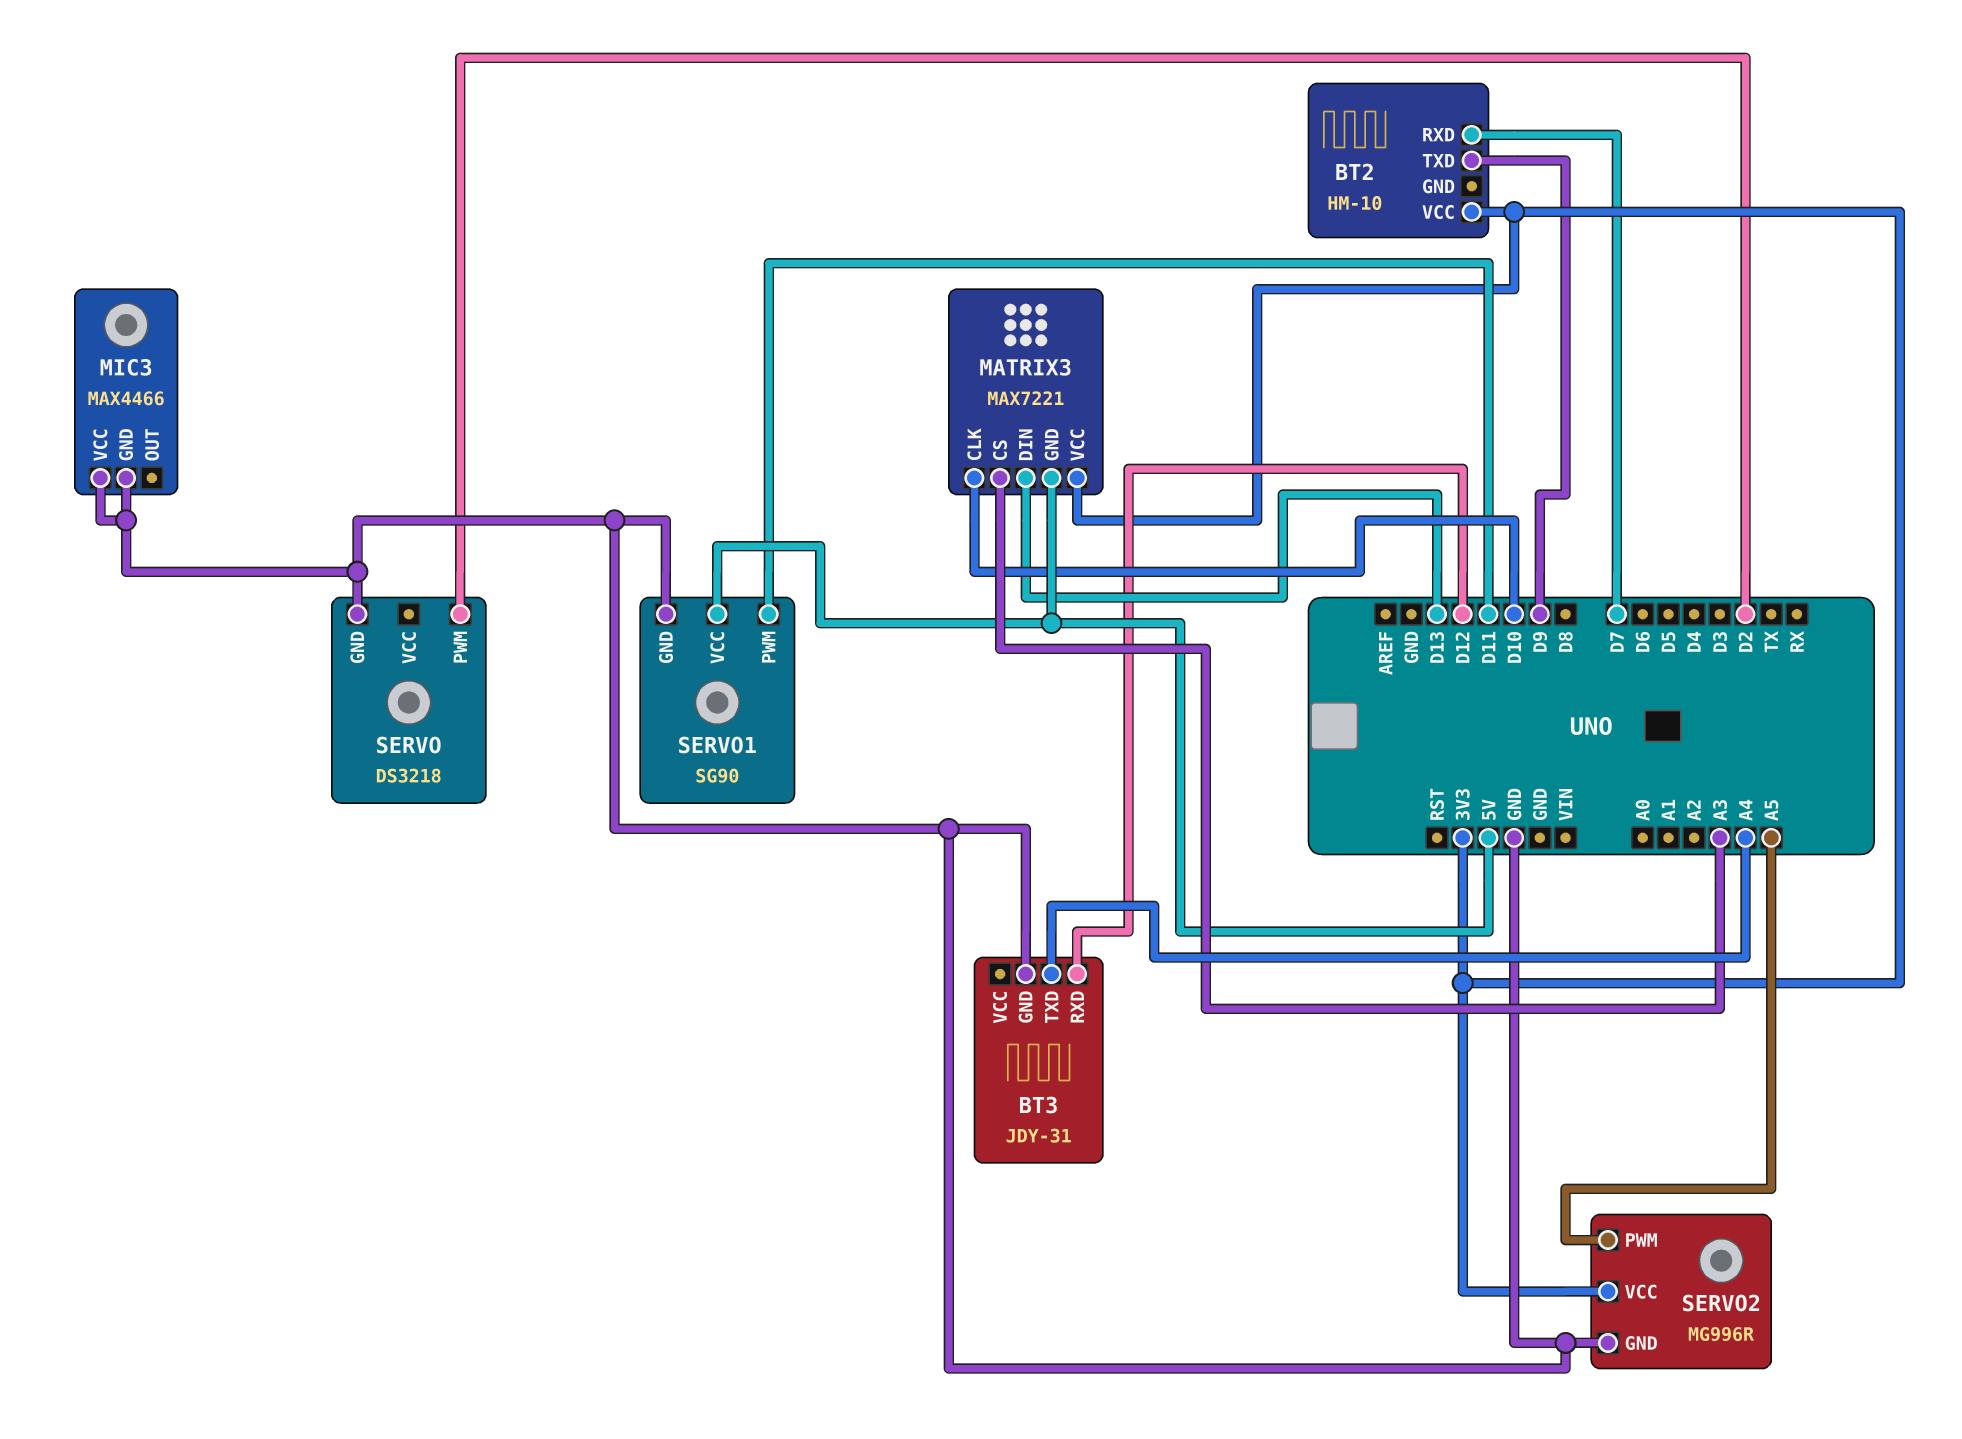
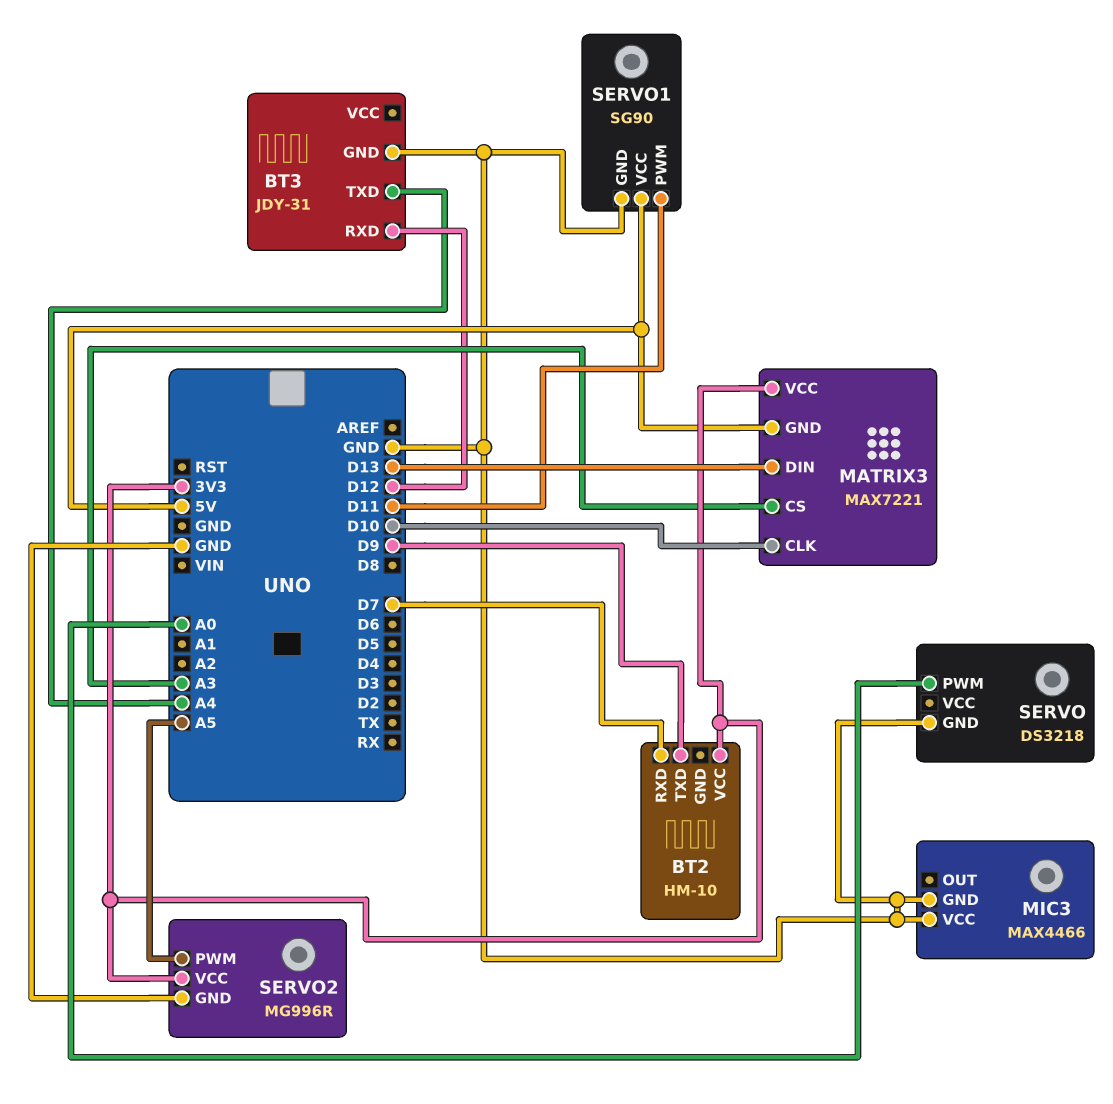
SERVO pin PWM: D2 -> A0

